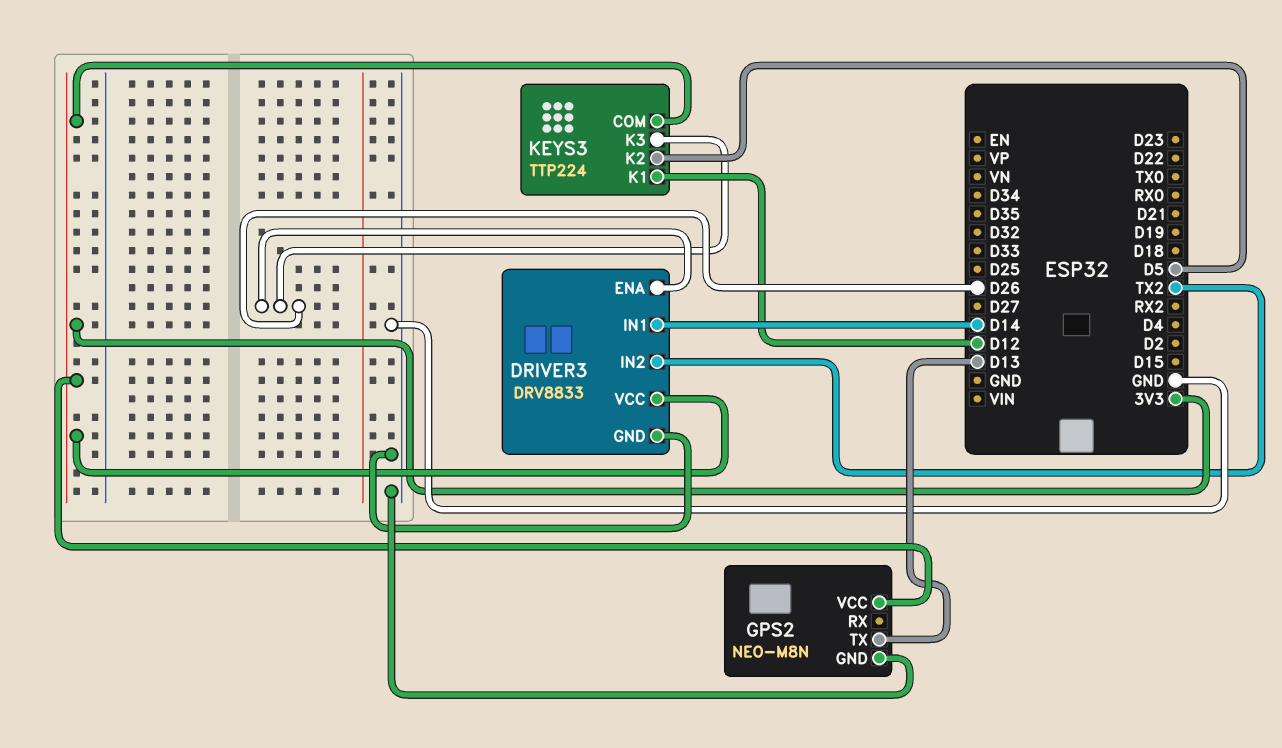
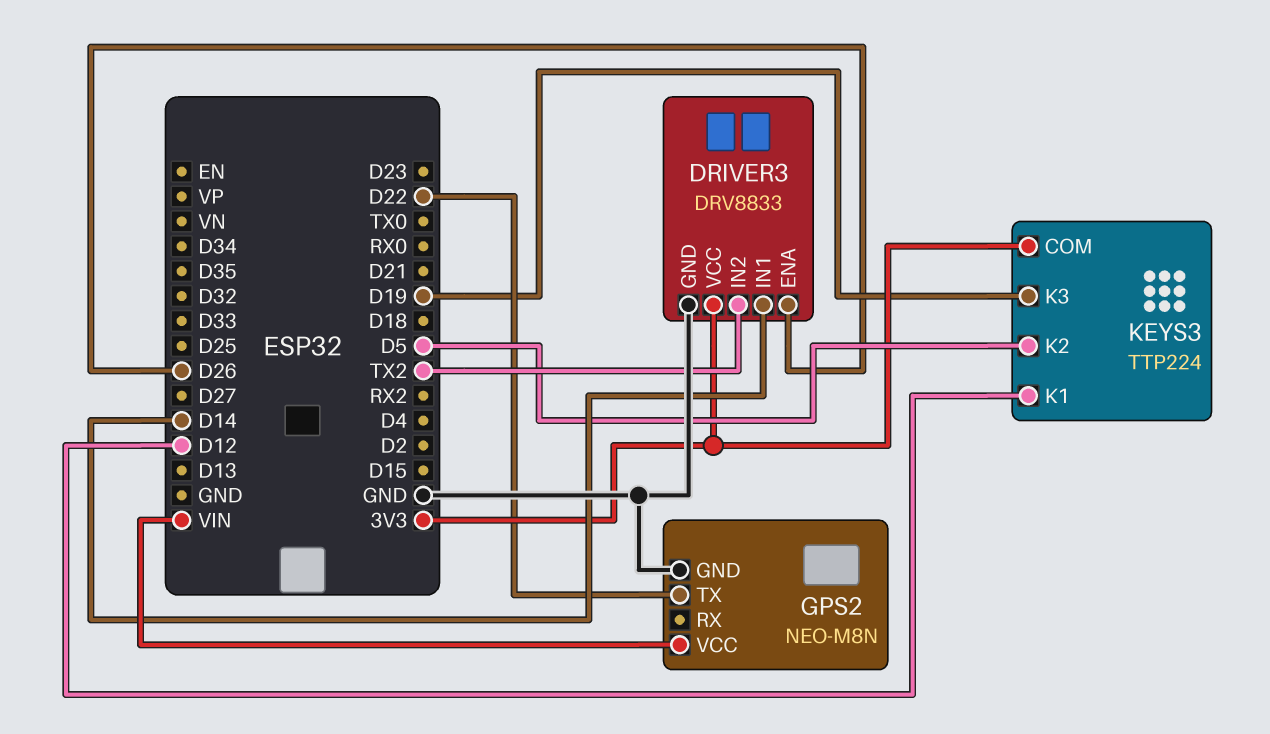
GPS2 pin TX: D13 -> D22
GPS2 pin VCC: 3V3 -> VIN
KEYS3 pin K3: D26 -> D19

